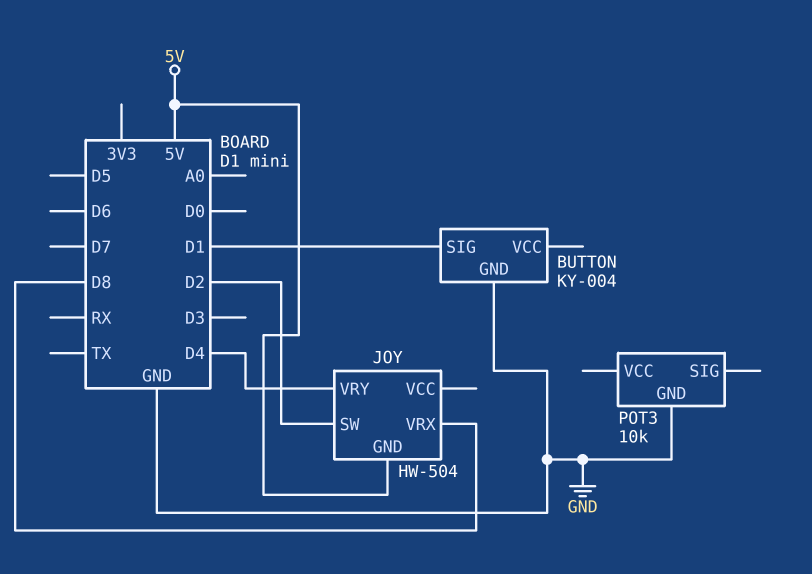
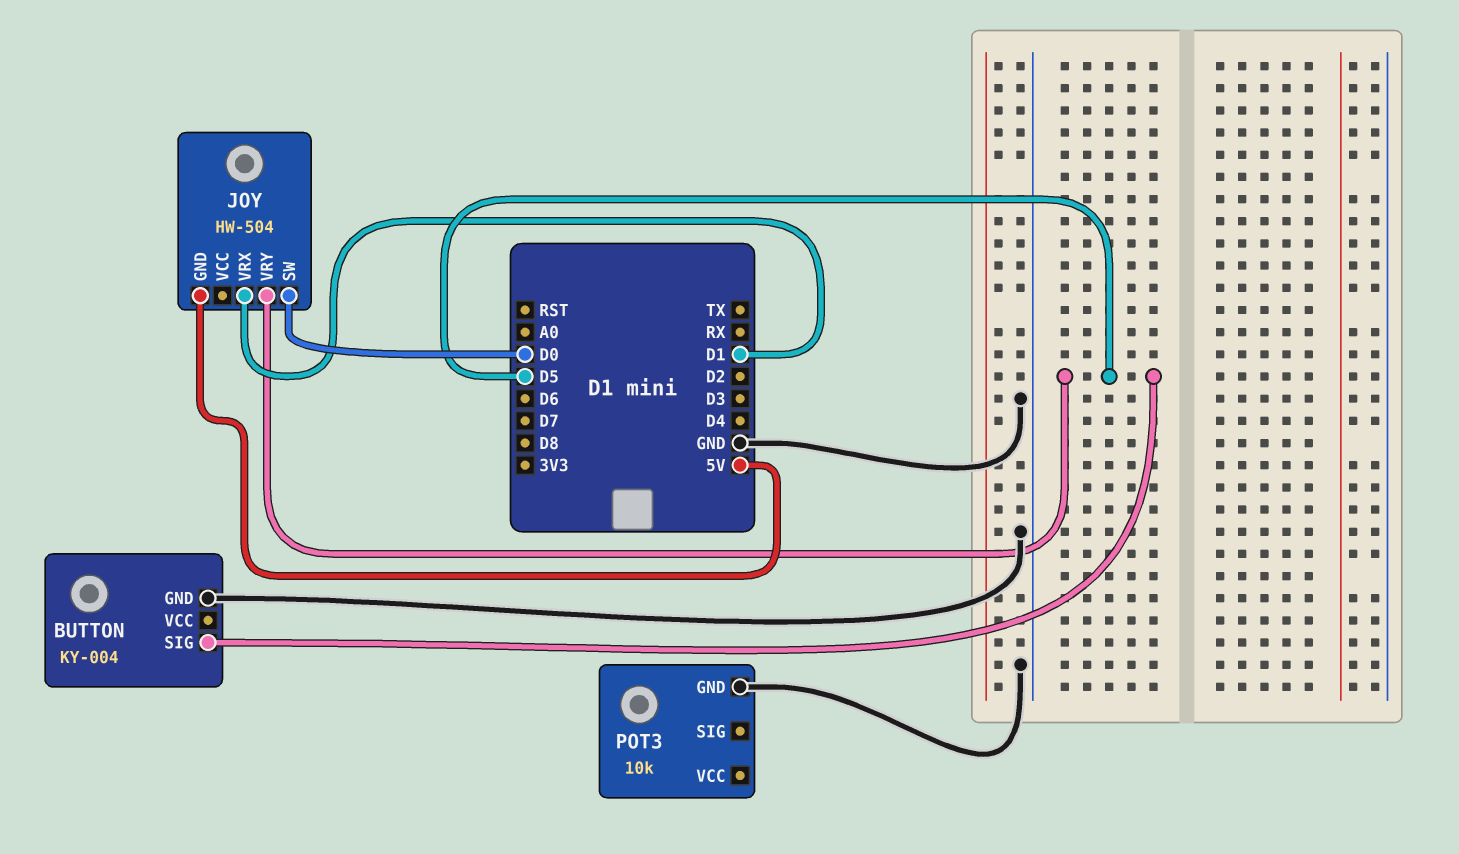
BUTTON pin SIG: D1 -> D5
JOY pin SW: D2 -> D0
JOY pin VRX: D8 -> D1
JOY pin VRY: D4 -> D5

